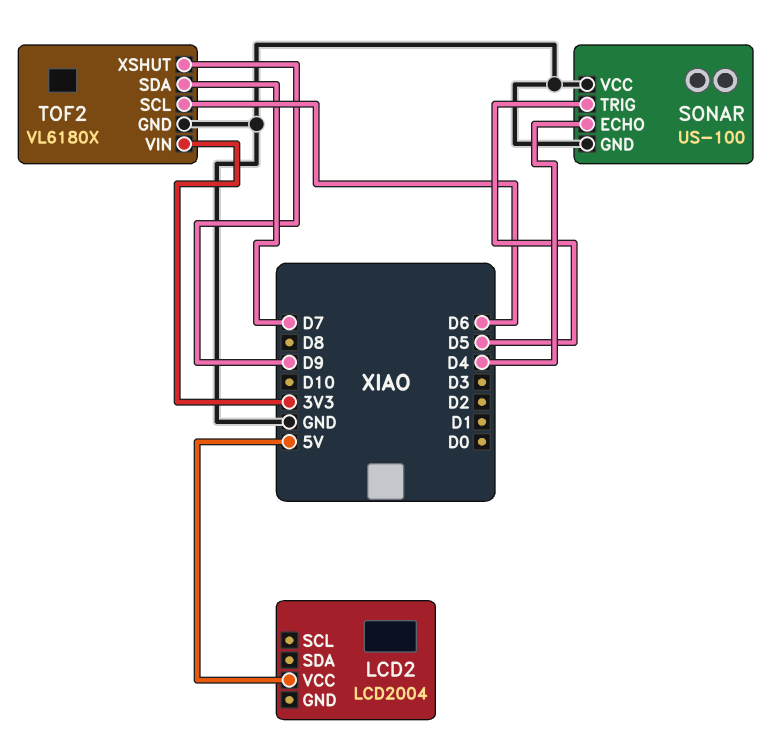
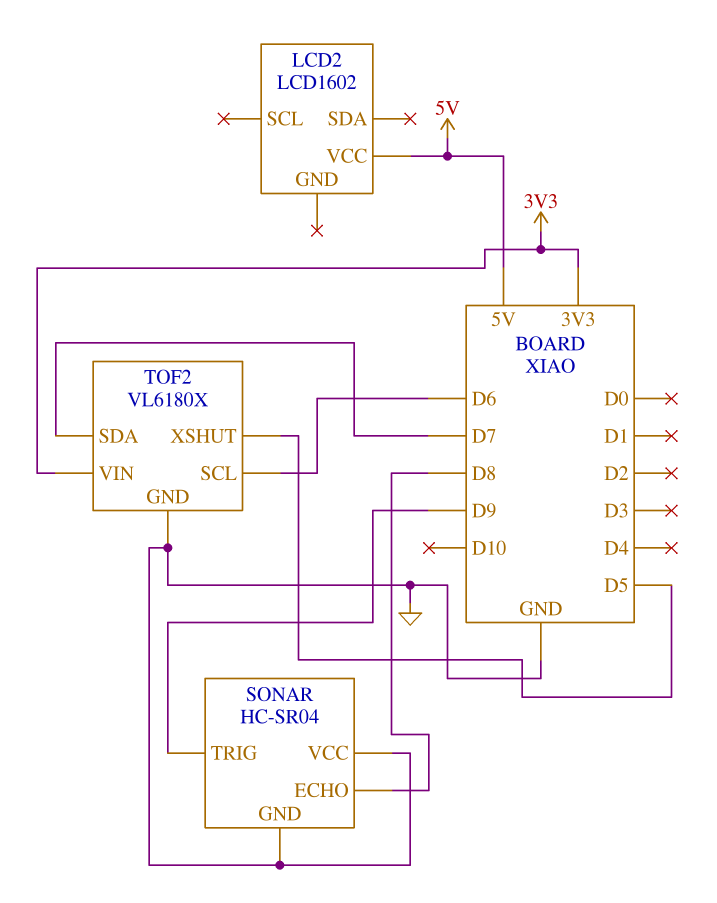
LCD2: LCD2004 -> LCD1602
SONAR: US-100 -> HC-SR04
SONAR pin ECHO: D4 -> D8
SONAR pin TRIG: D5 -> D9
TOF2 pin XSHUT: D9 -> D5

